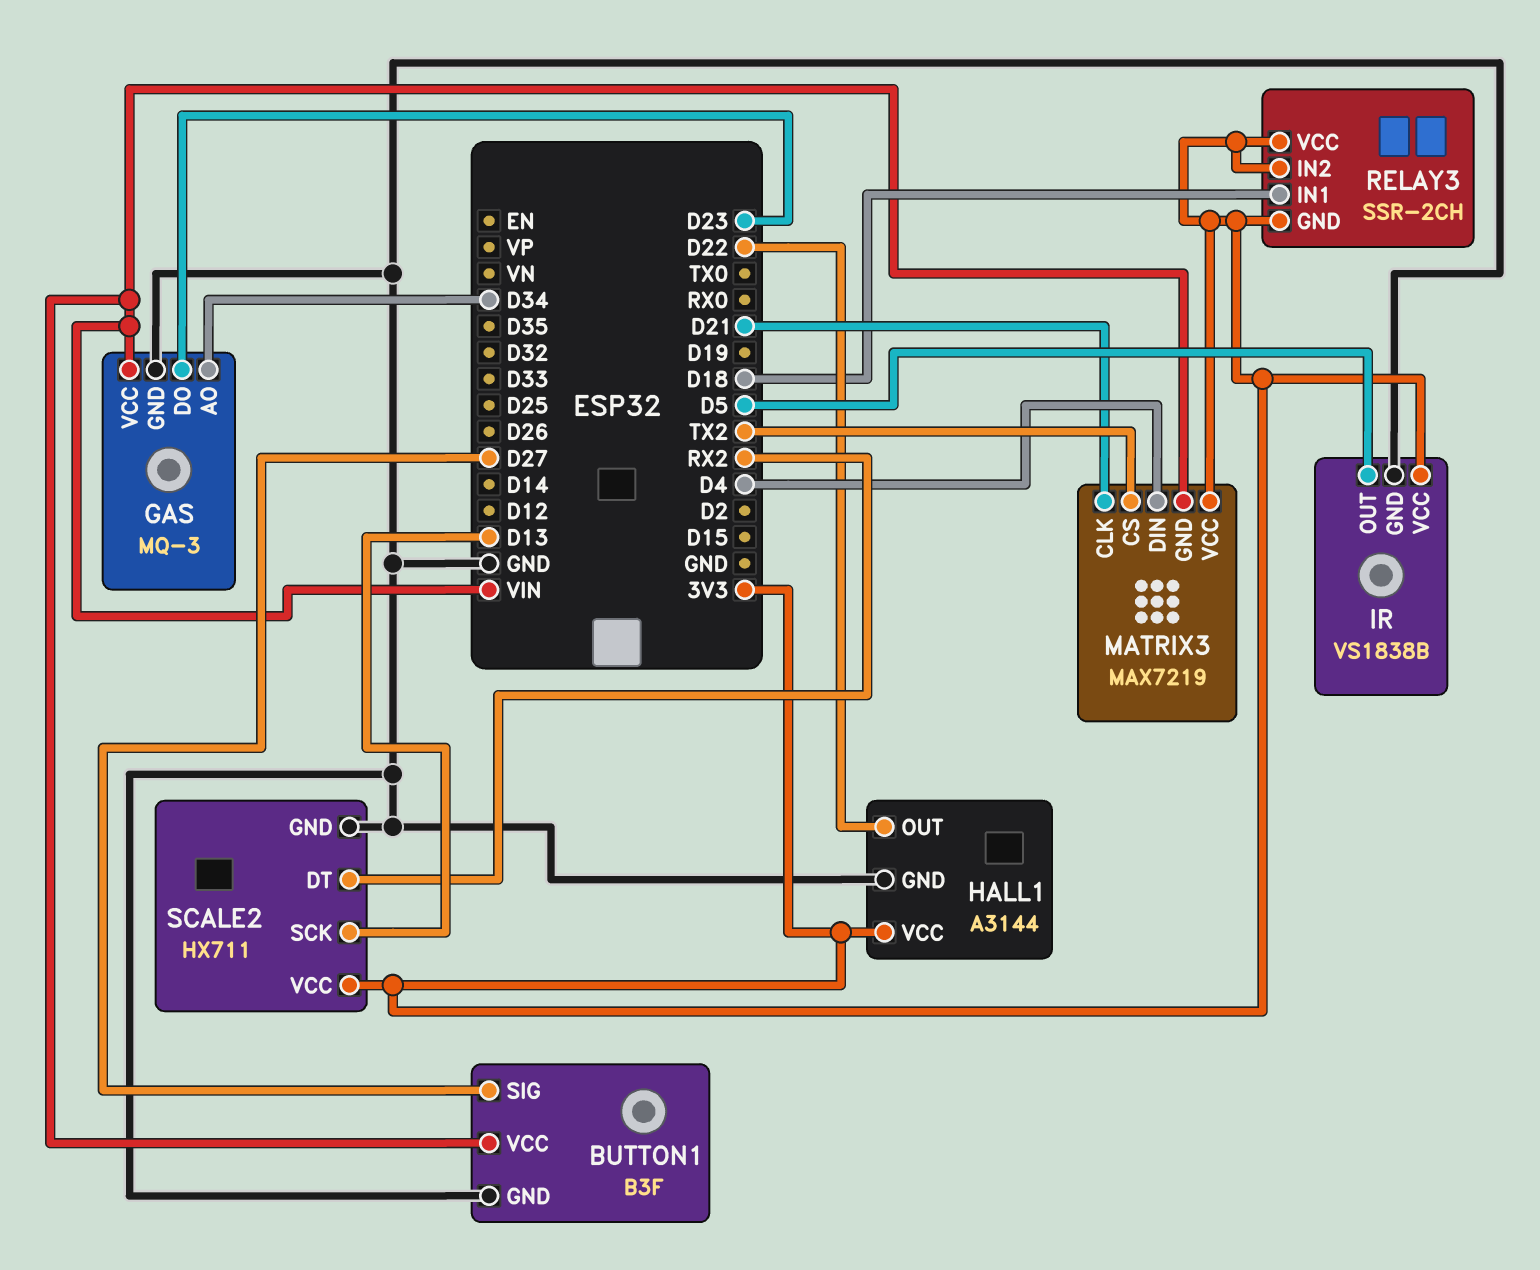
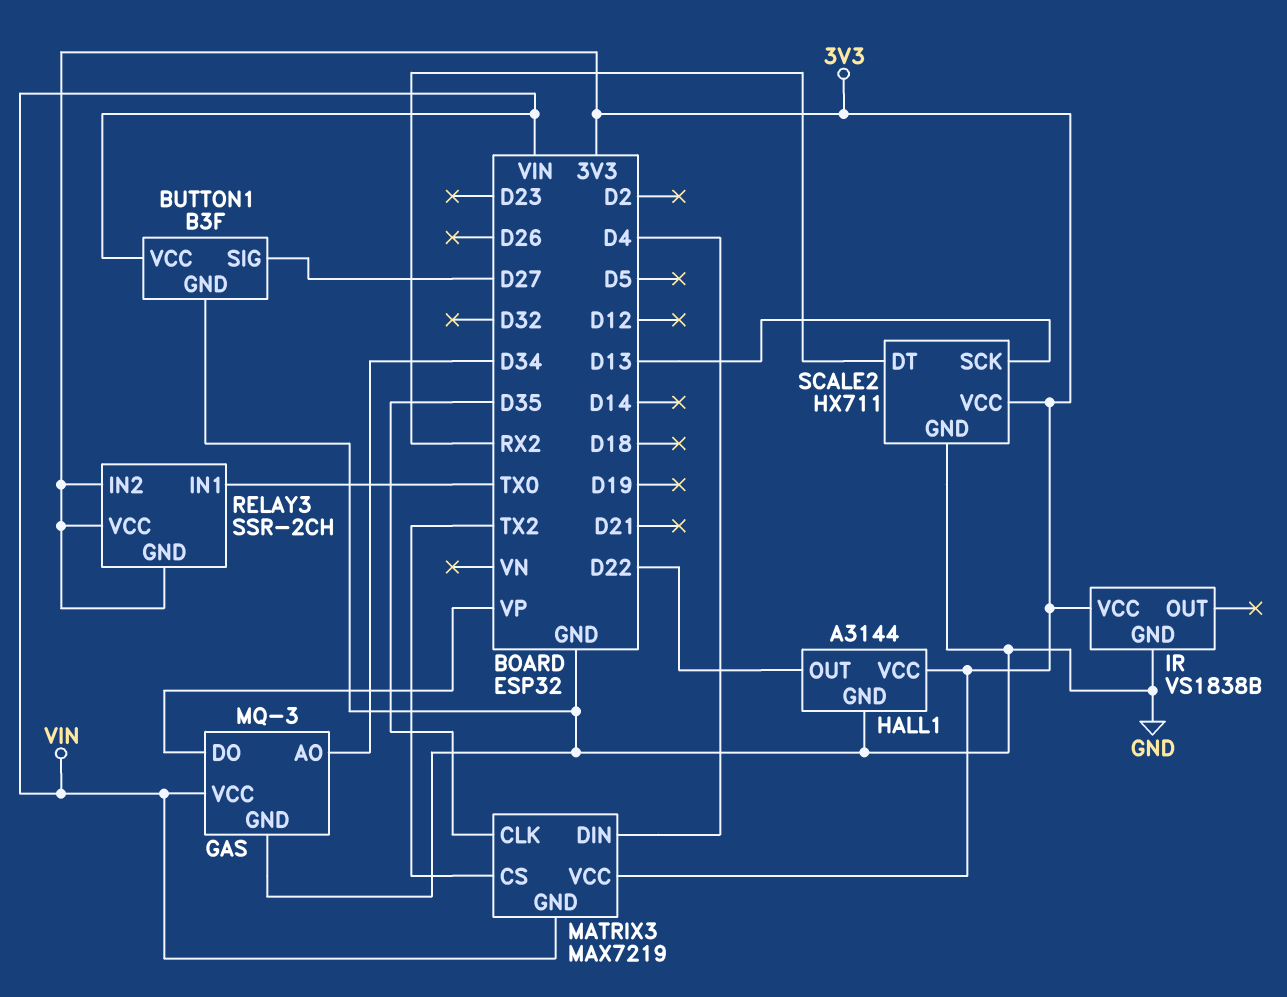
GAS pin DO: D23 -> VP
IR pin OUT: D5 -> none
MATRIX3 pin CLK: D21 -> D35
RELAY3 pin IN1: D18 -> TX0

